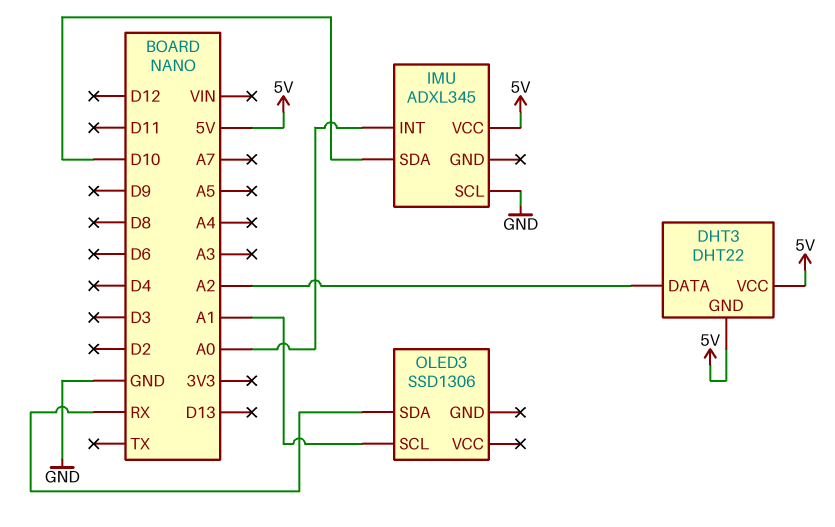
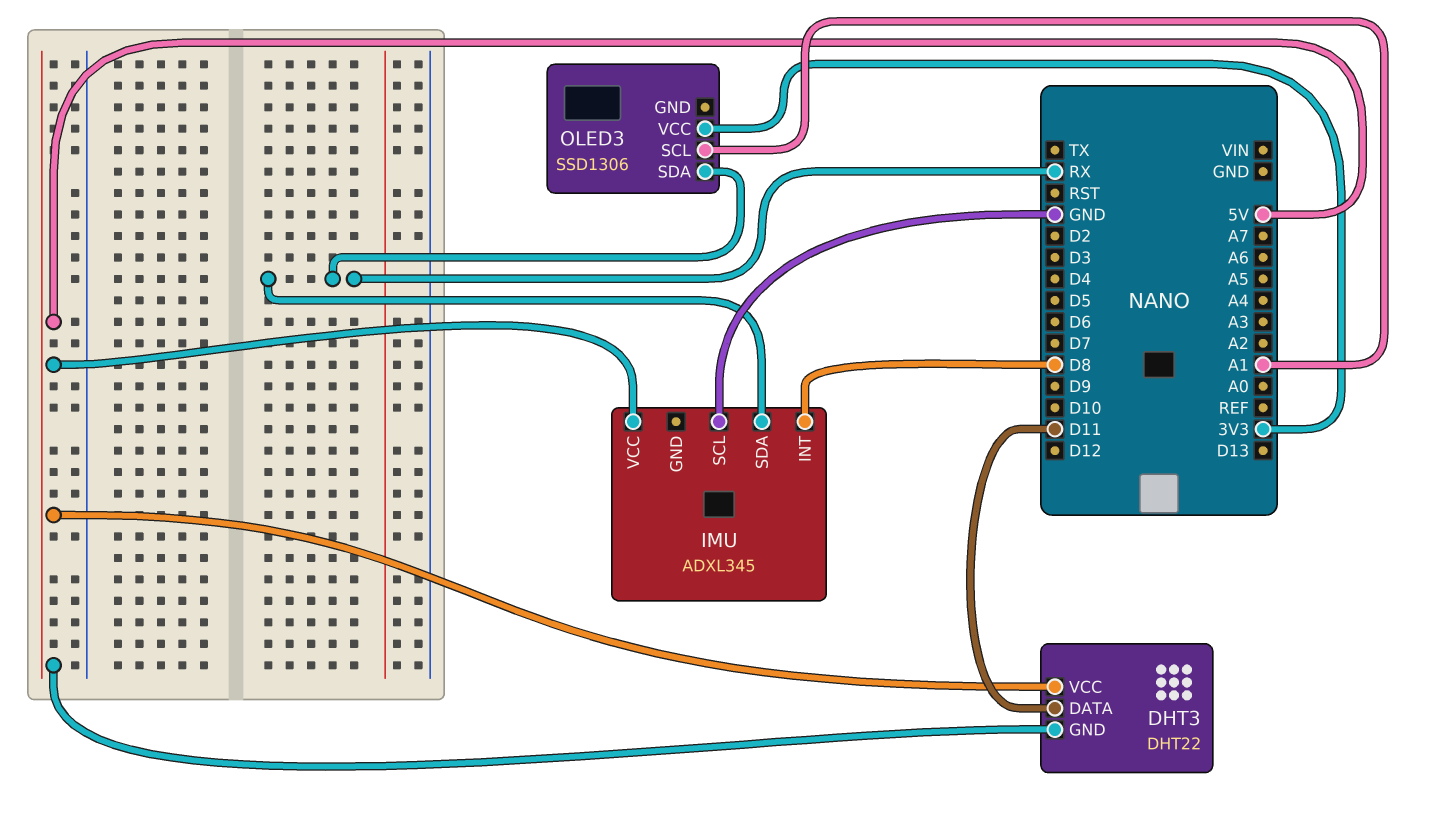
DHT3 pin DATA: A2 -> D11
IMU pin INT: A0 -> D8
IMU pin SDA: D10 -> RX
OLED3 pin VCC: none -> 3V3

